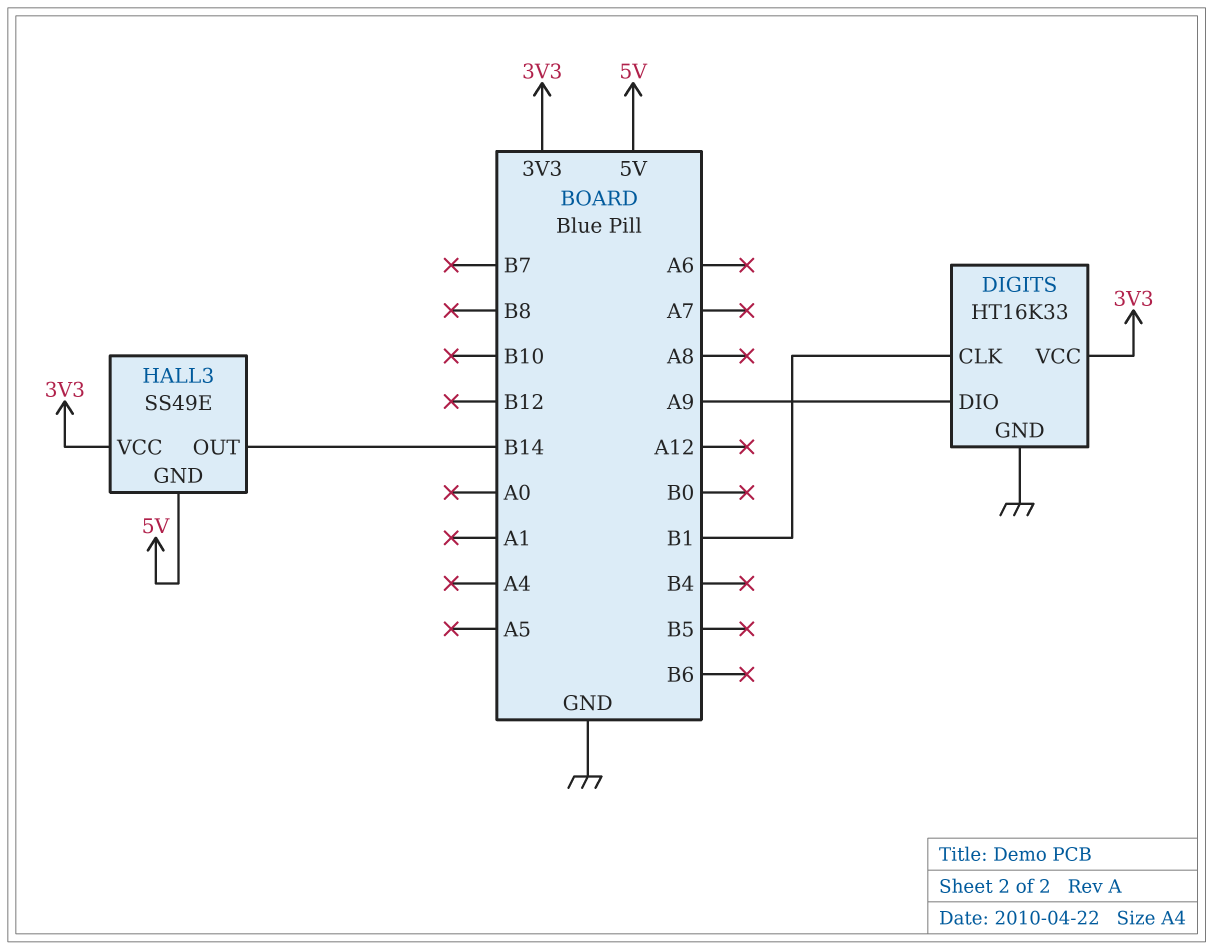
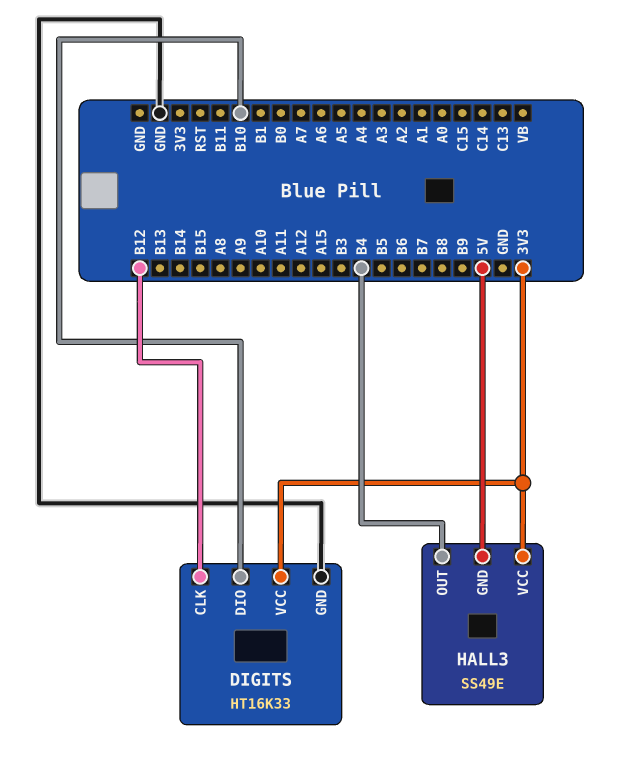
DIGITS pin CLK: B1 -> B12
DIGITS pin DIO: A9 -> B10
HALL3 pin OUT: B14 -> B4

